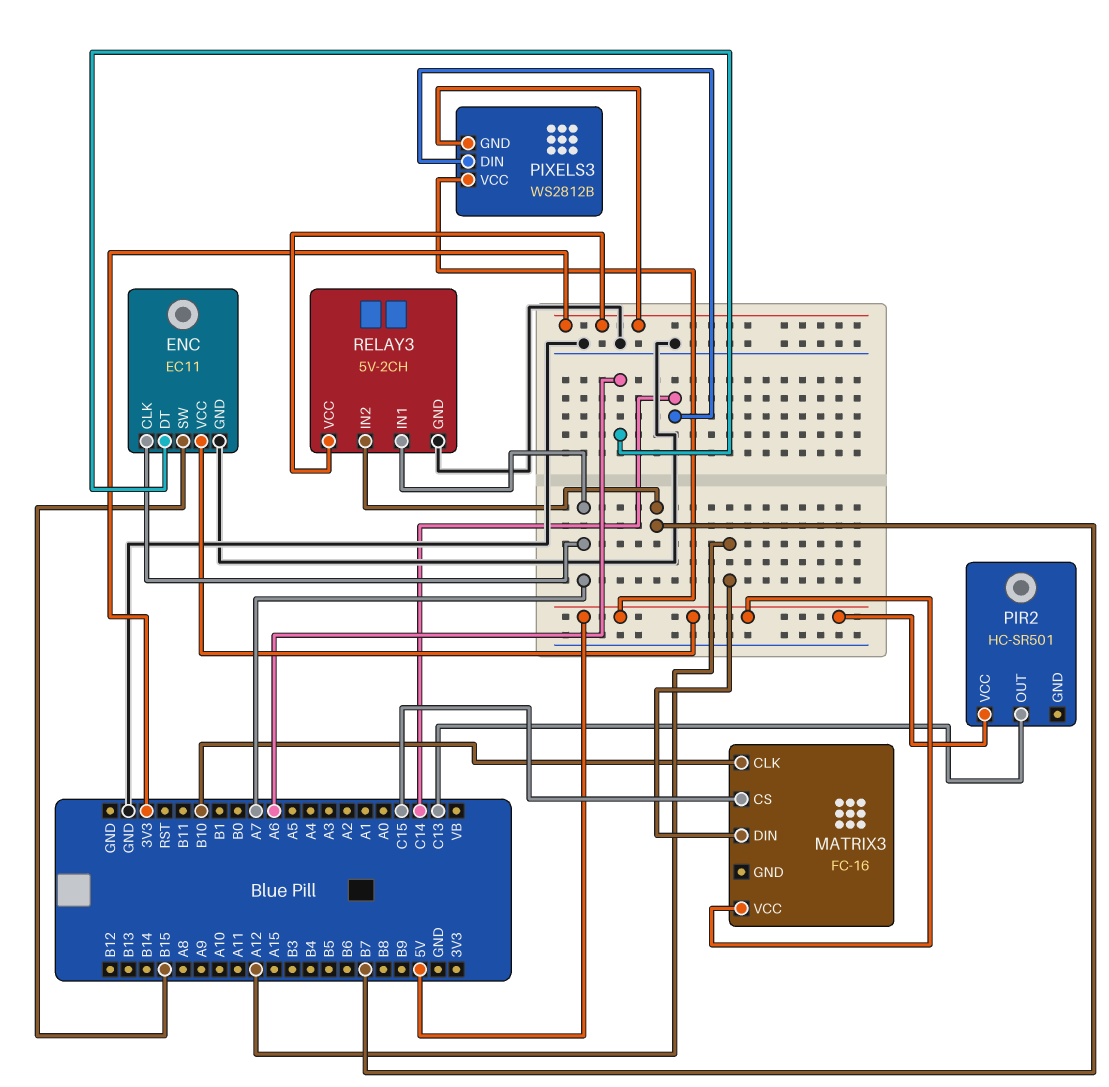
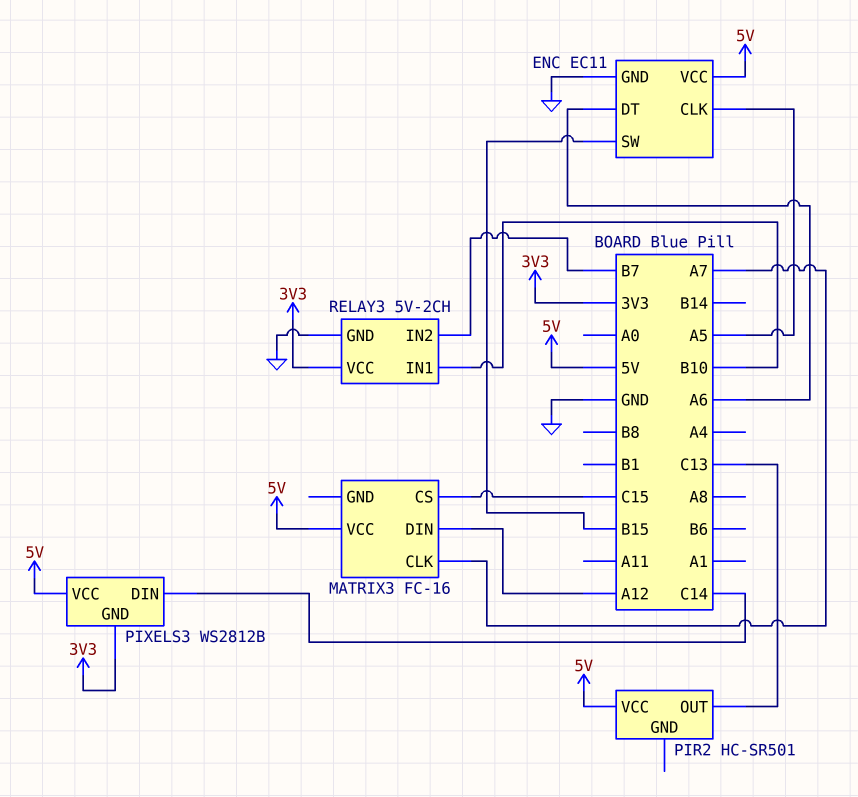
ENC pin CLK: A7 -> A5
MATRIX3 pin CLK: B10 -> A7
RELAY3 pin IN1: A7 -> B10

